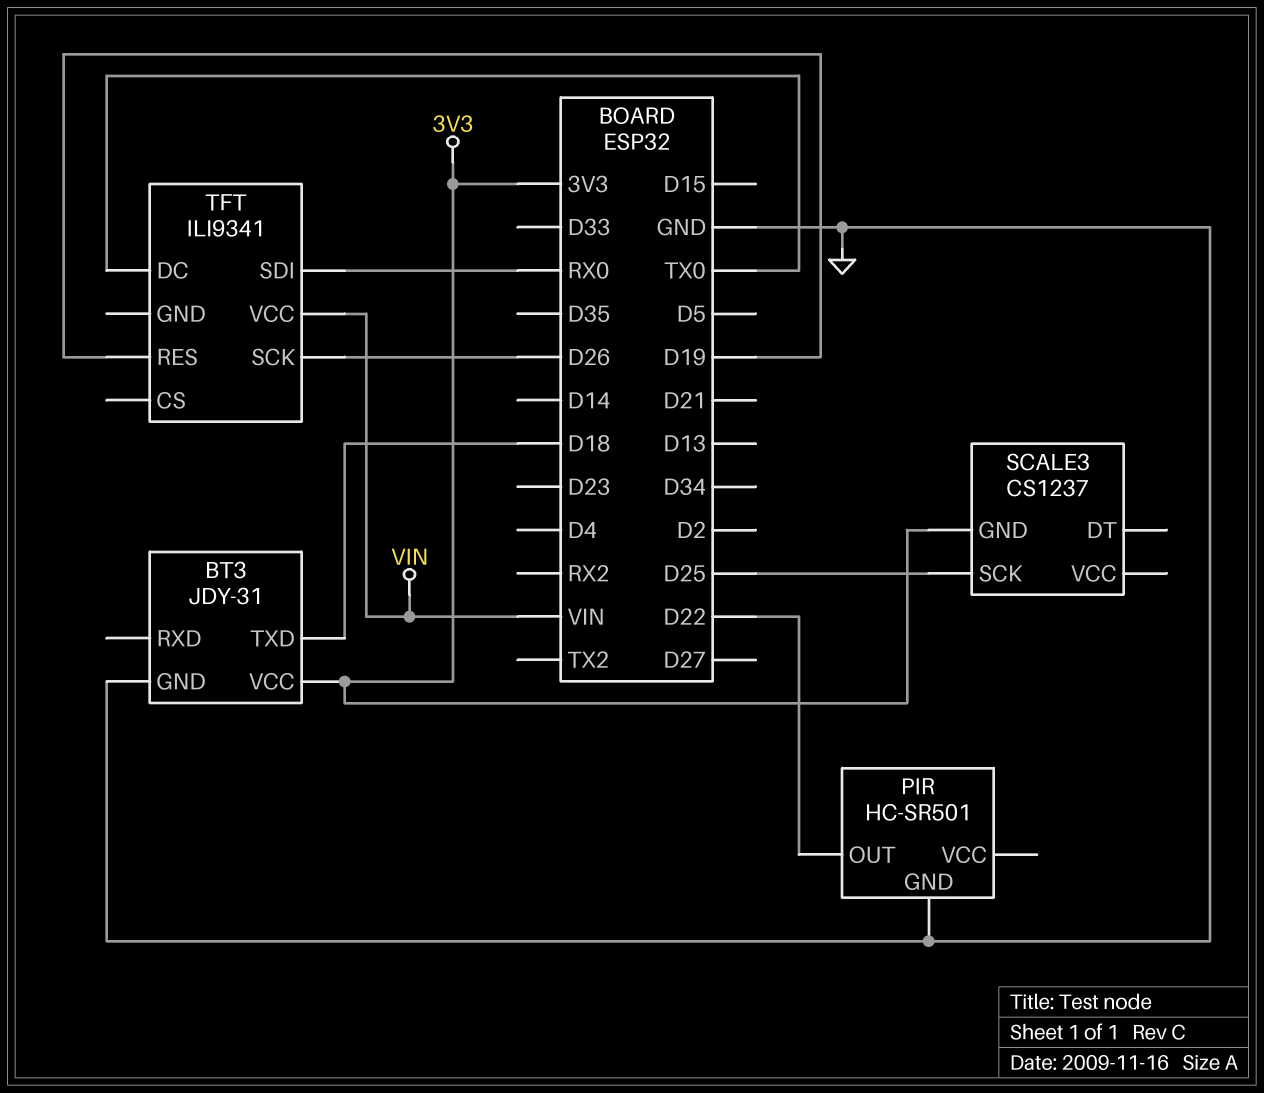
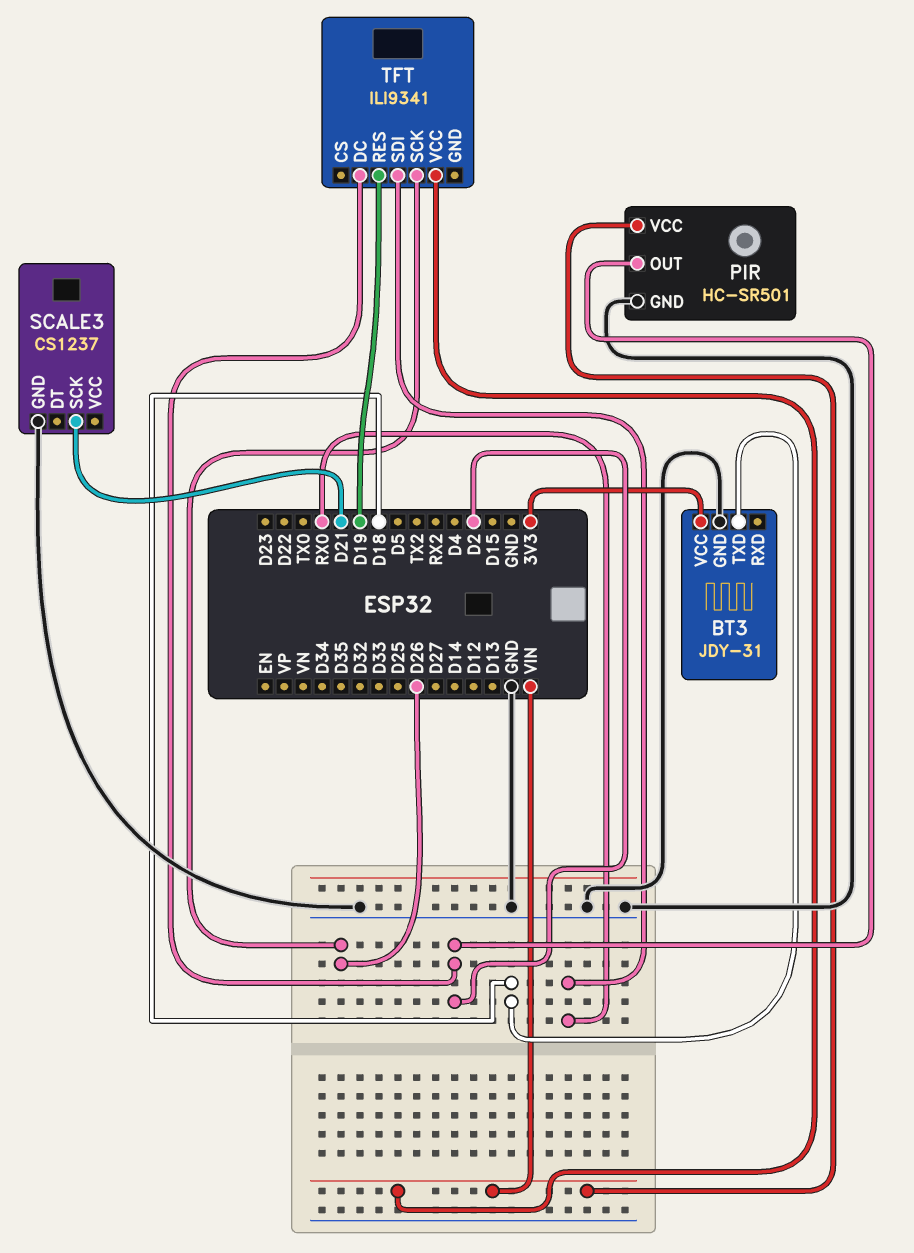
PIR pin OUT: D22 -> D2
PIR pin VCC: none -> VIN
SCALE3 pin GND: 3V3 -> GND
SCALE3 pin SCK: D25 -> D21
TFT pin DC: TX0 -> D2

